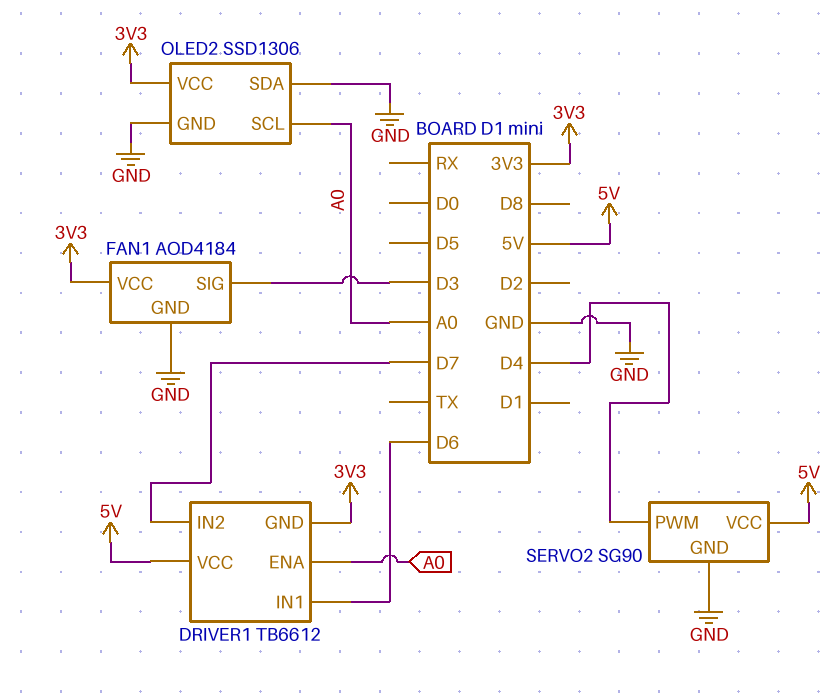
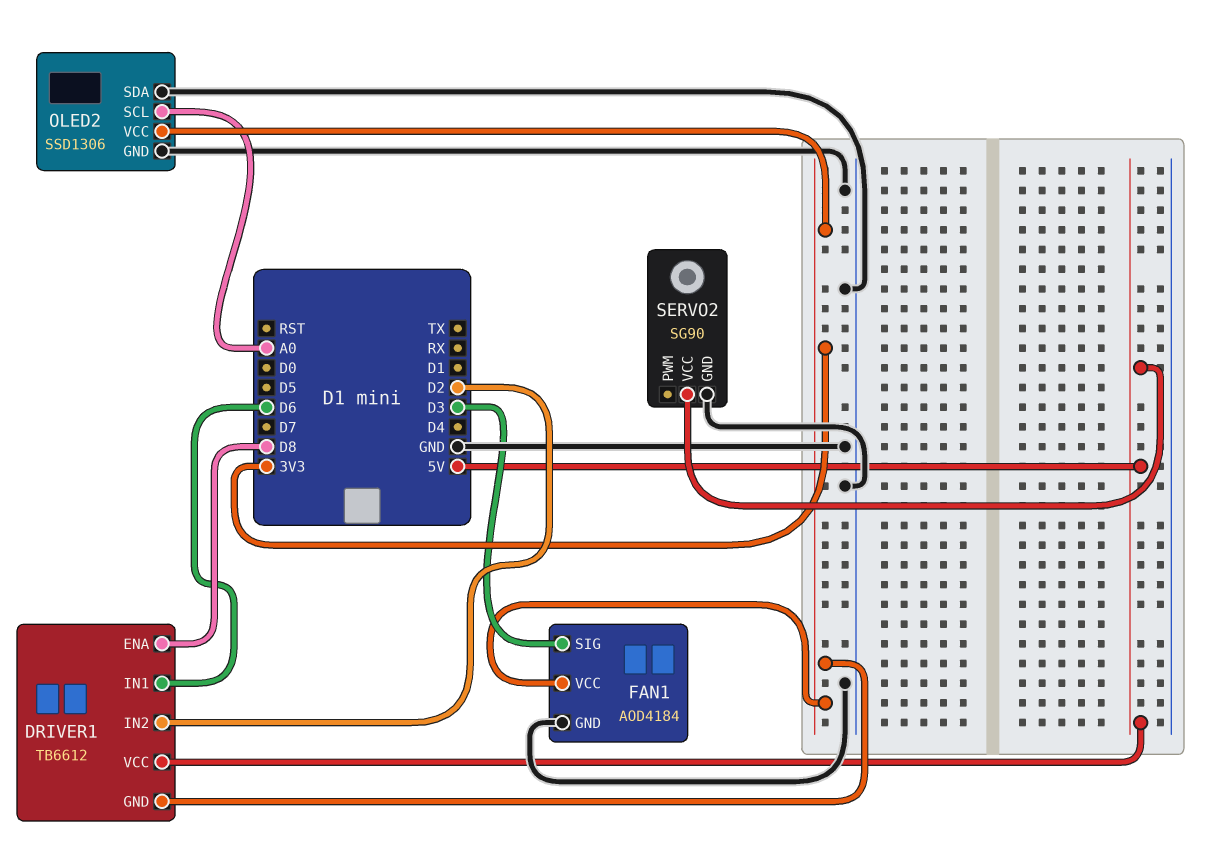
DRIVER1 pin ENA: A0 -> D8
DRIVER1 pin IN2: D7 -> D2
SERVO2 pin PWM: D4 -> none

